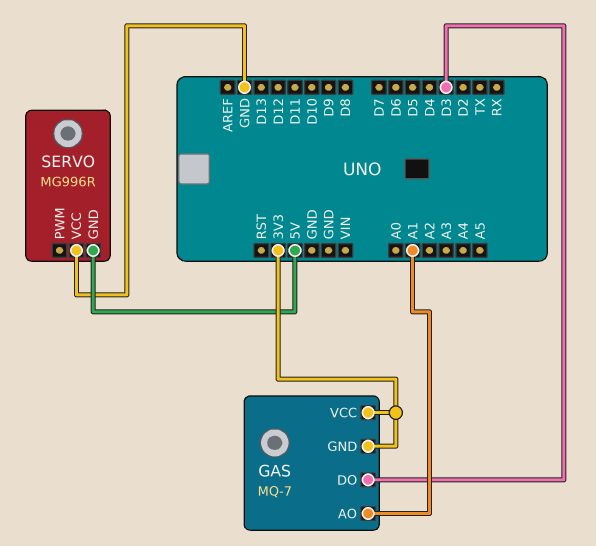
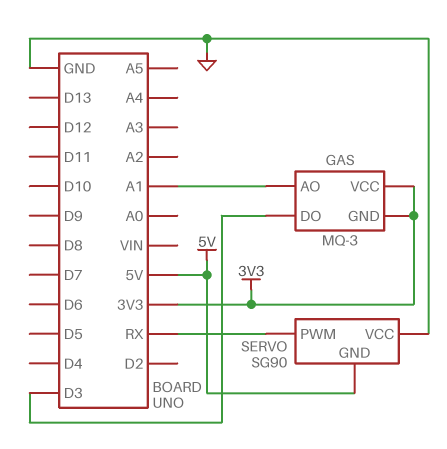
GAS: MQ-7 -> MQ-3
SERVO: MG996R -> SG90
SERVO pin PWM: none -> RX

